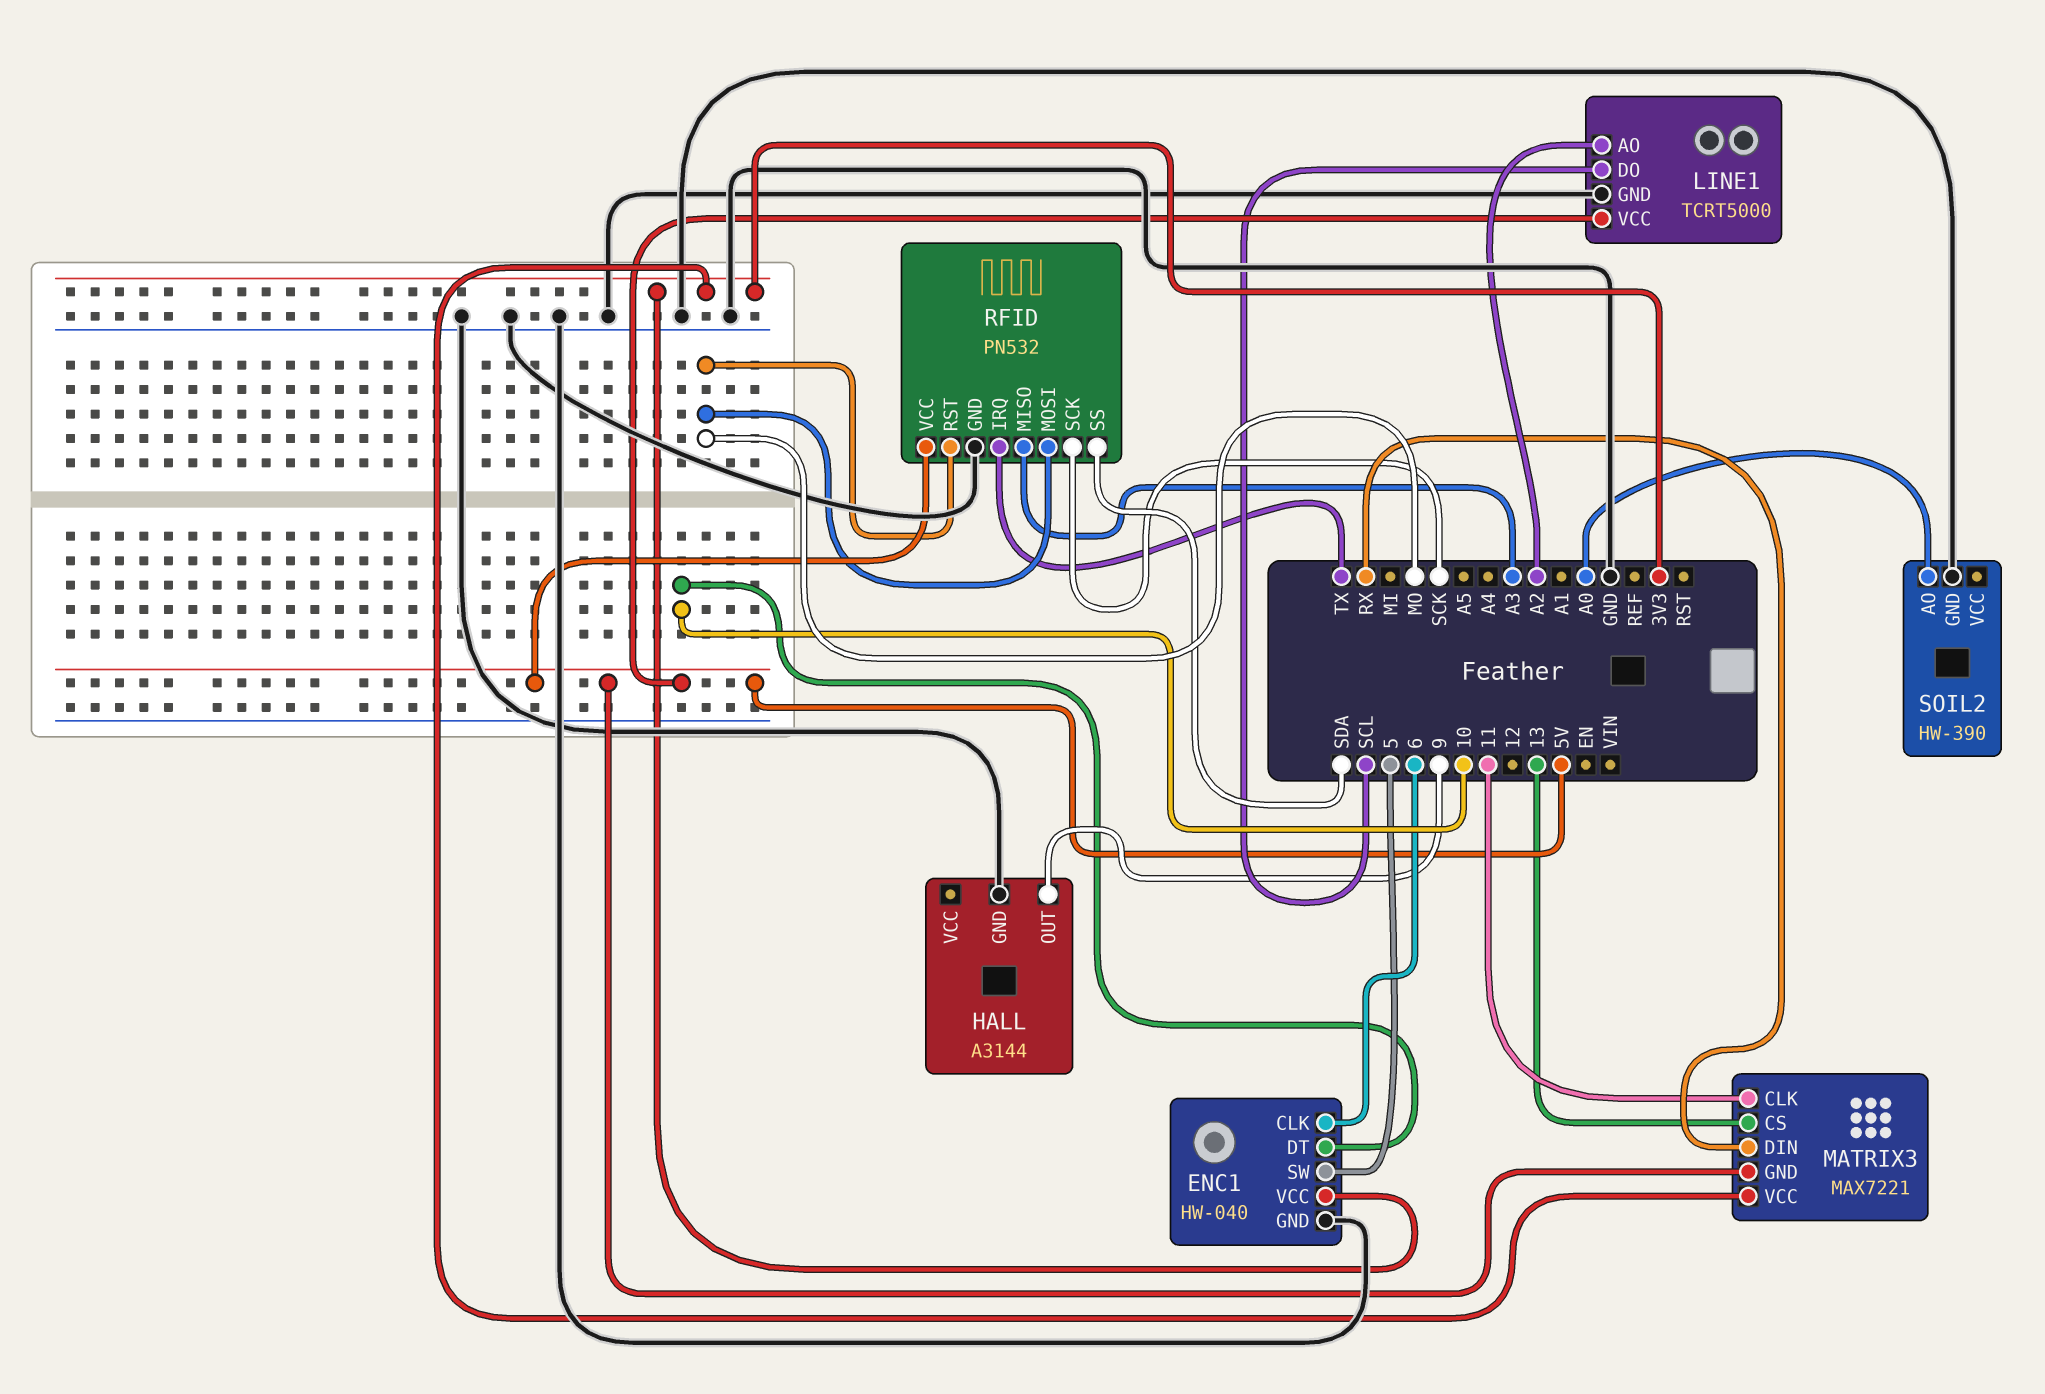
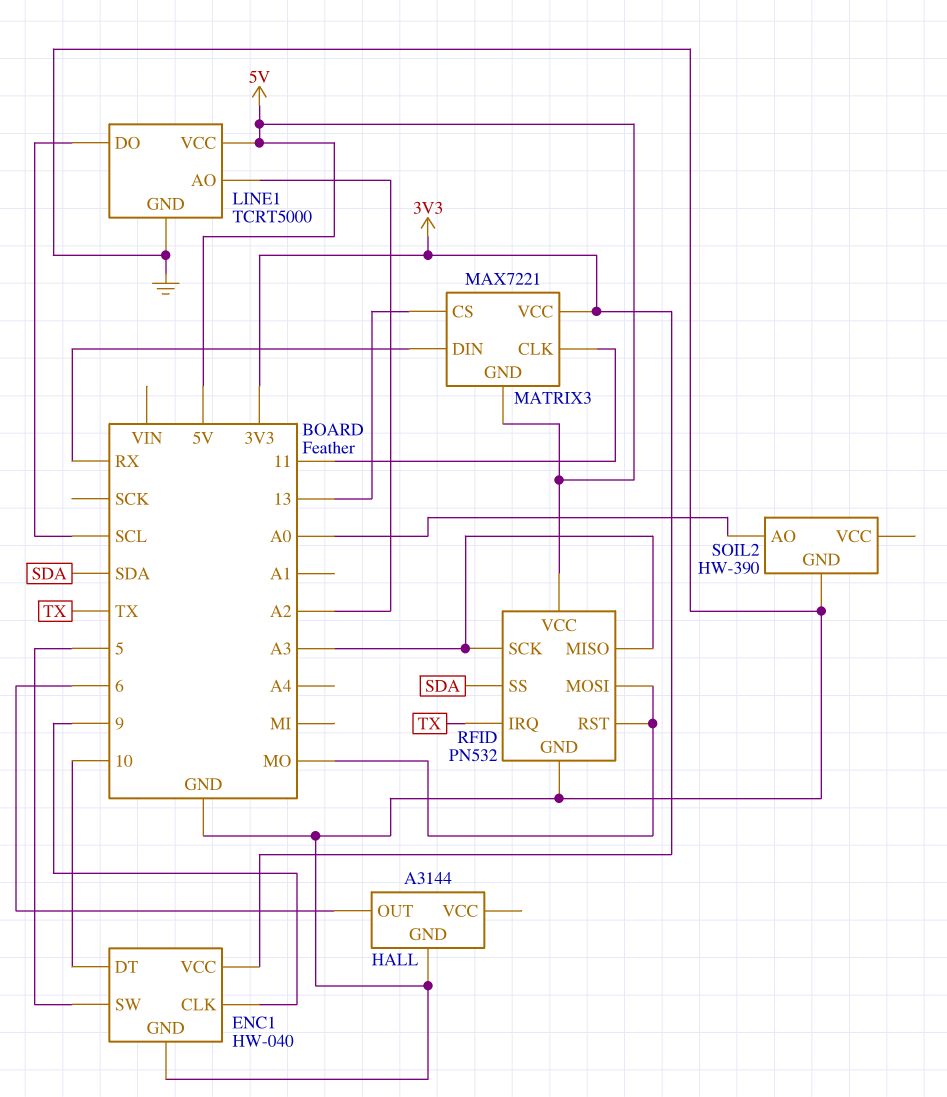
ENC1 pin CLK: 6 -> 9
HALL pin OUT: 9 -> 6
RFID pin SCK: SCK -> A3

